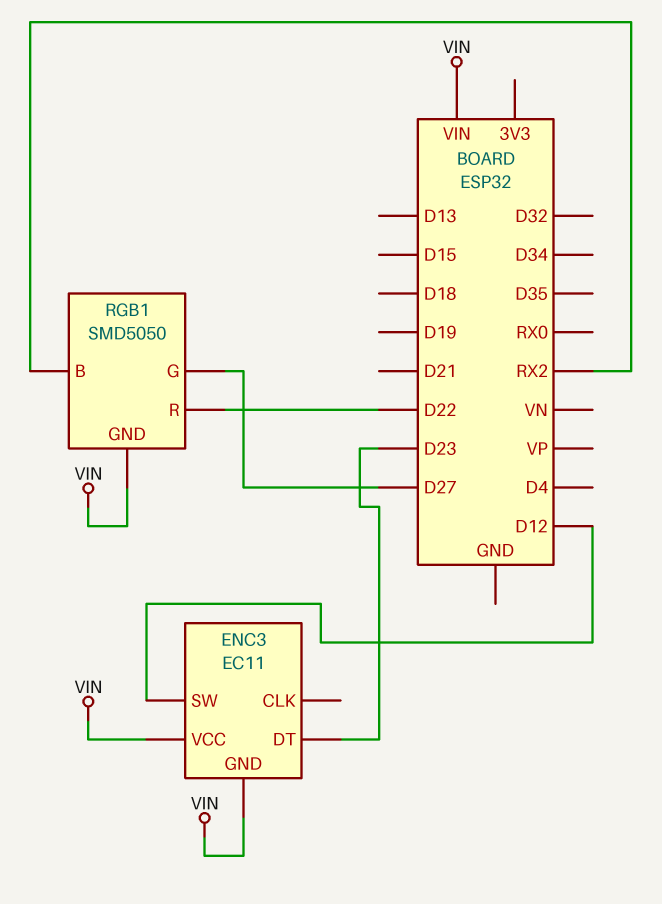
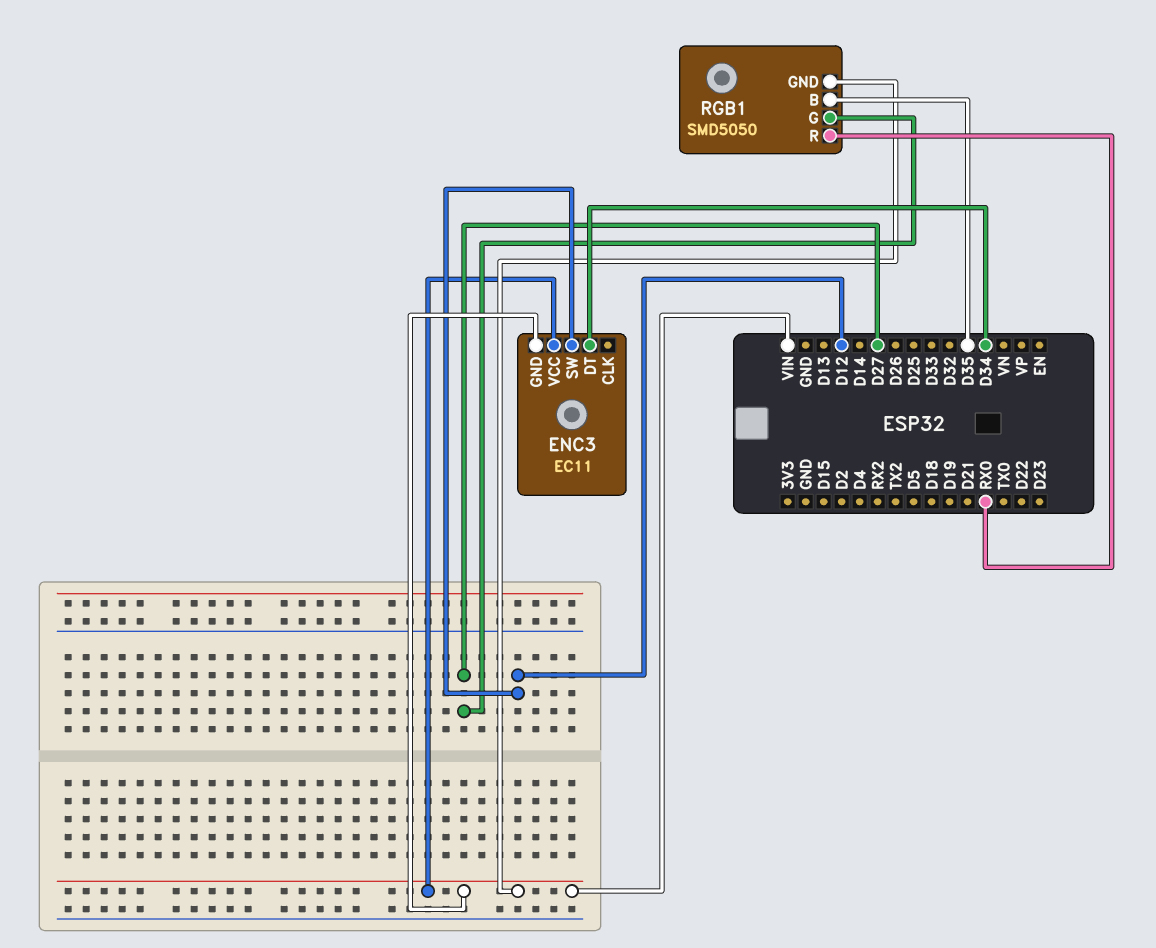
ENC3 pin DT: D23 -> D34
RGB1 pin B: RX2 -> D35
RGB1 pin R: D22 -> RX0

